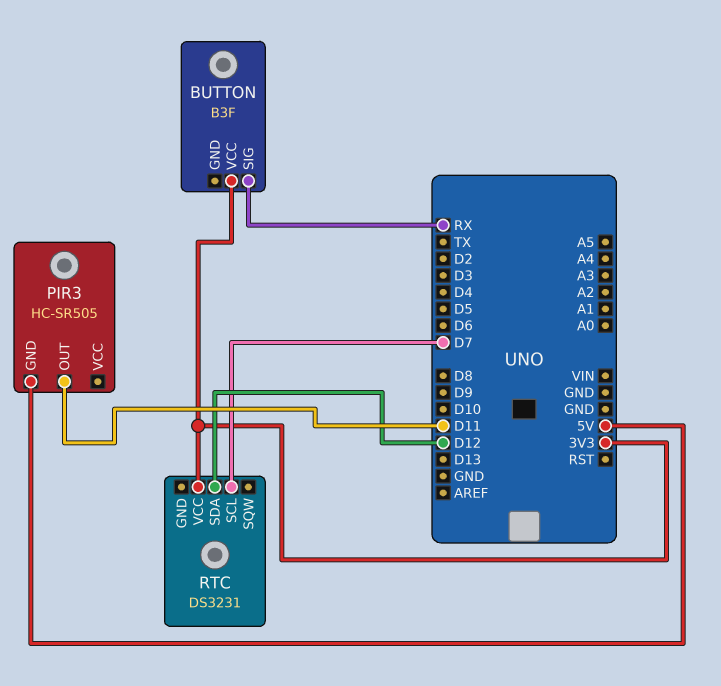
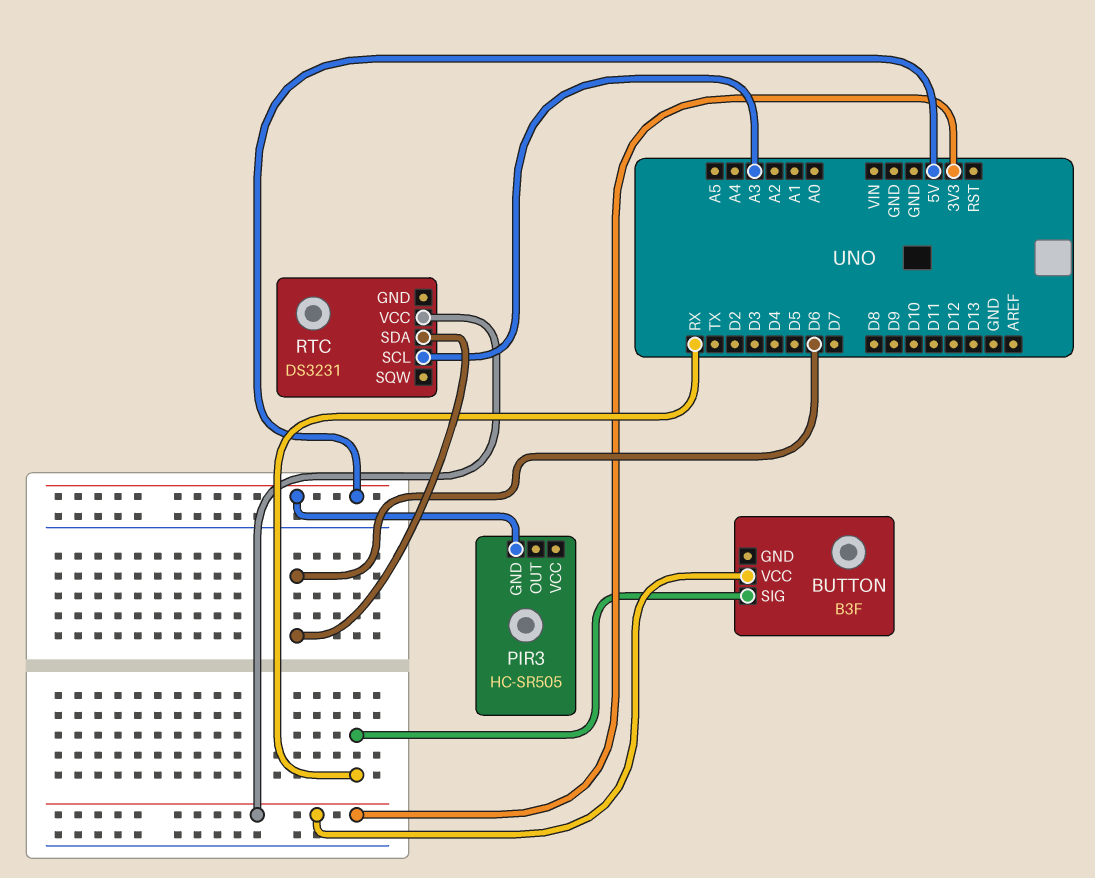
PIR3 pin OUT: D11 -> none
RTC pin SCL: D7 -> A3
RTC pin SDA: D12 -> D6

